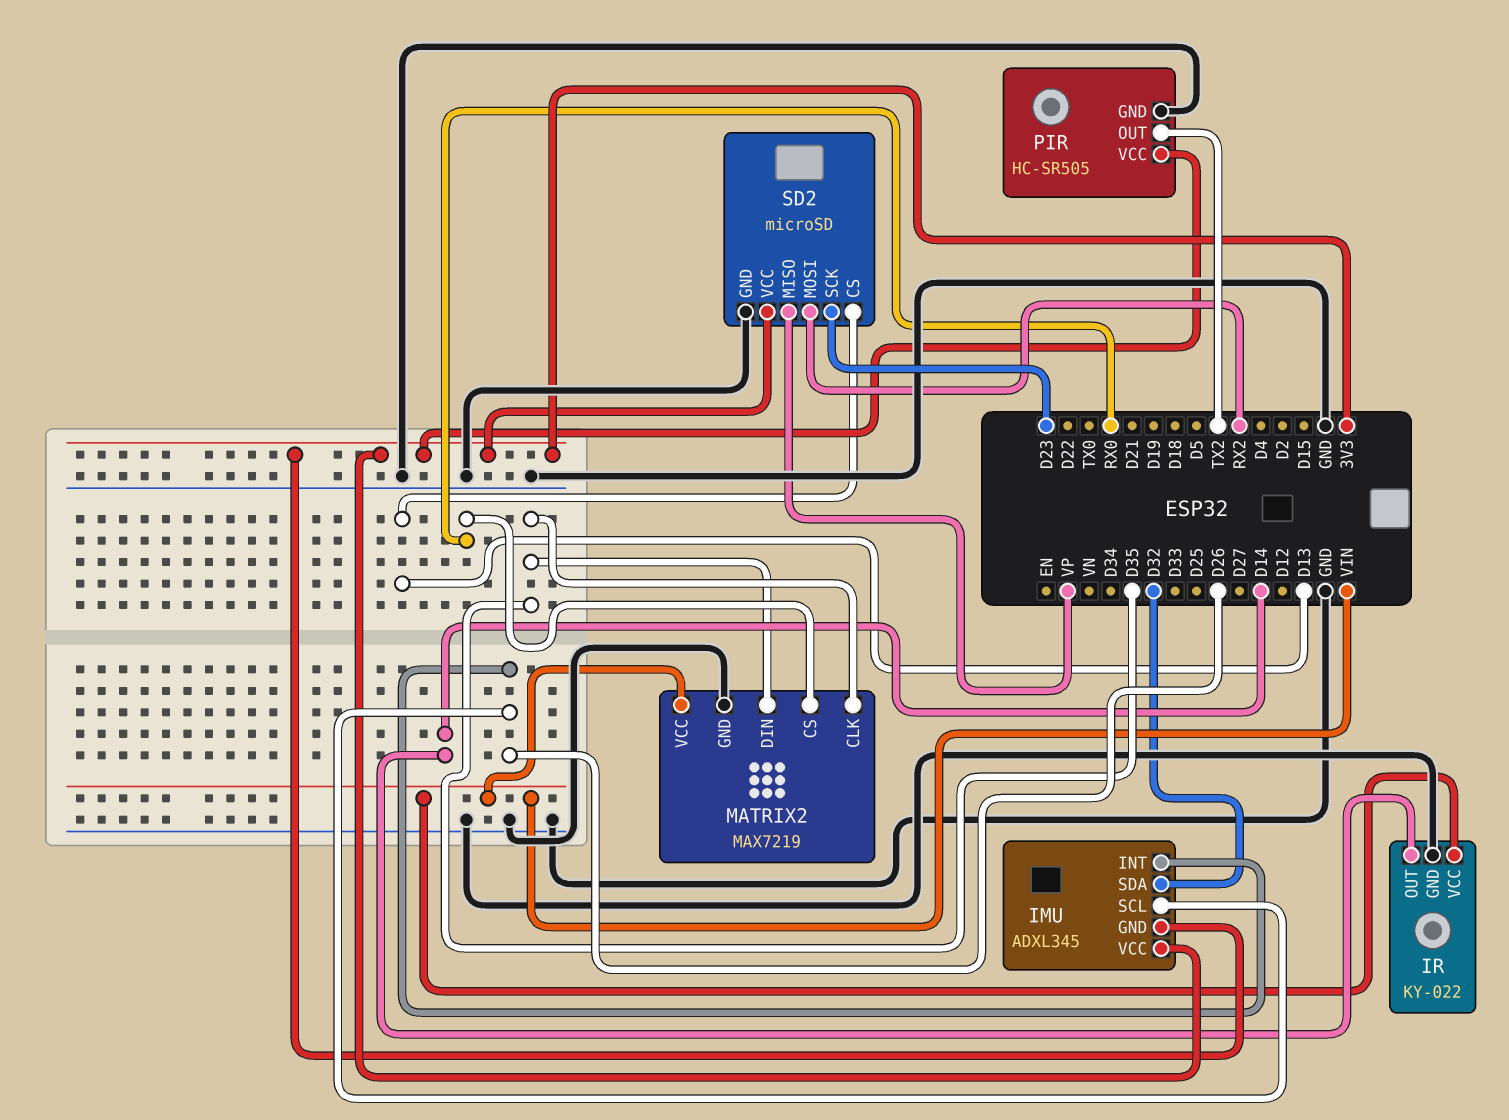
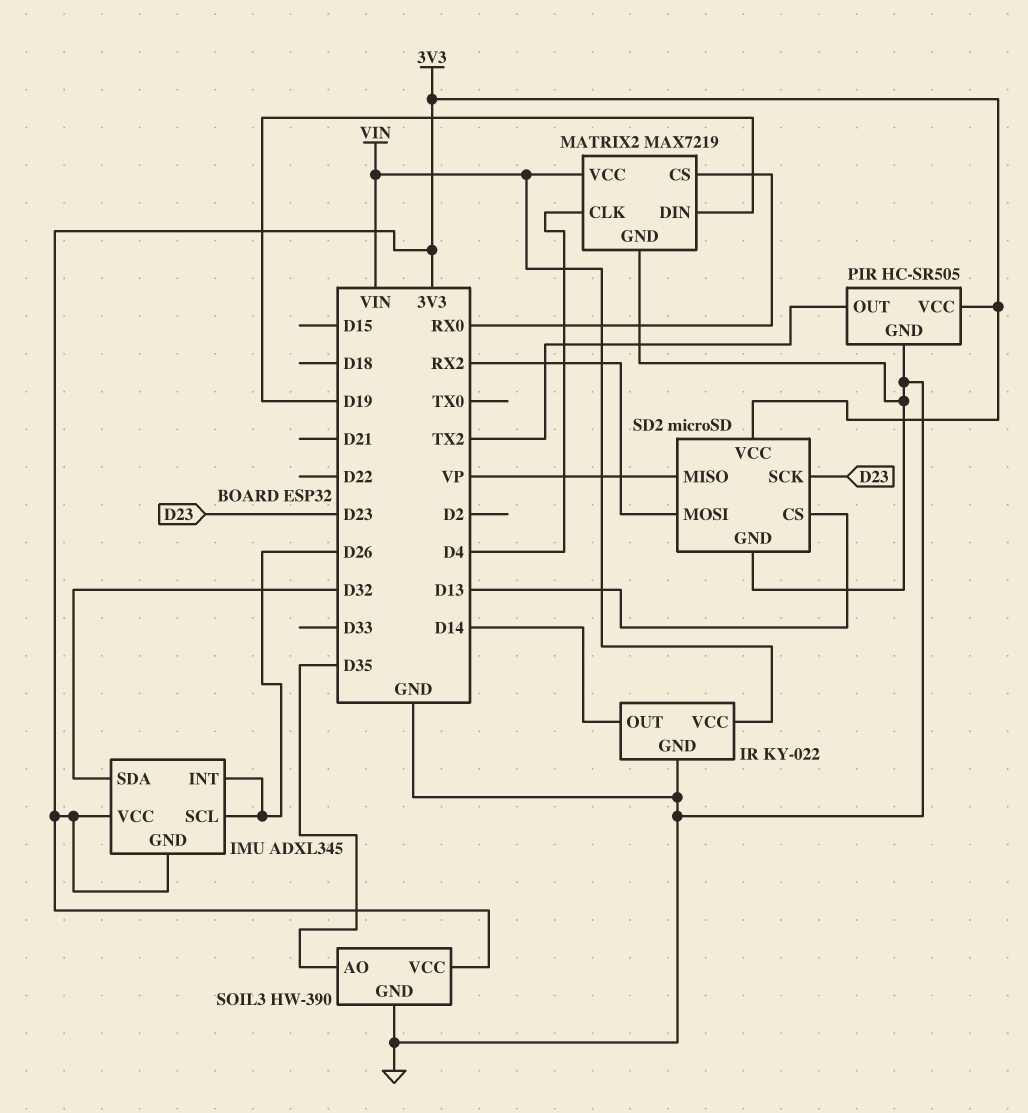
MATRIX2 pin CLK: D35 -> D4
MATRIX2 pin DIN: D35 -> D19
SOIL3: none -> HW-390
SOIL3 pin AO: none -> D35
SOIL3 pin GND: none -> GND
SOIL3 pin VCC: none -> 3V3

